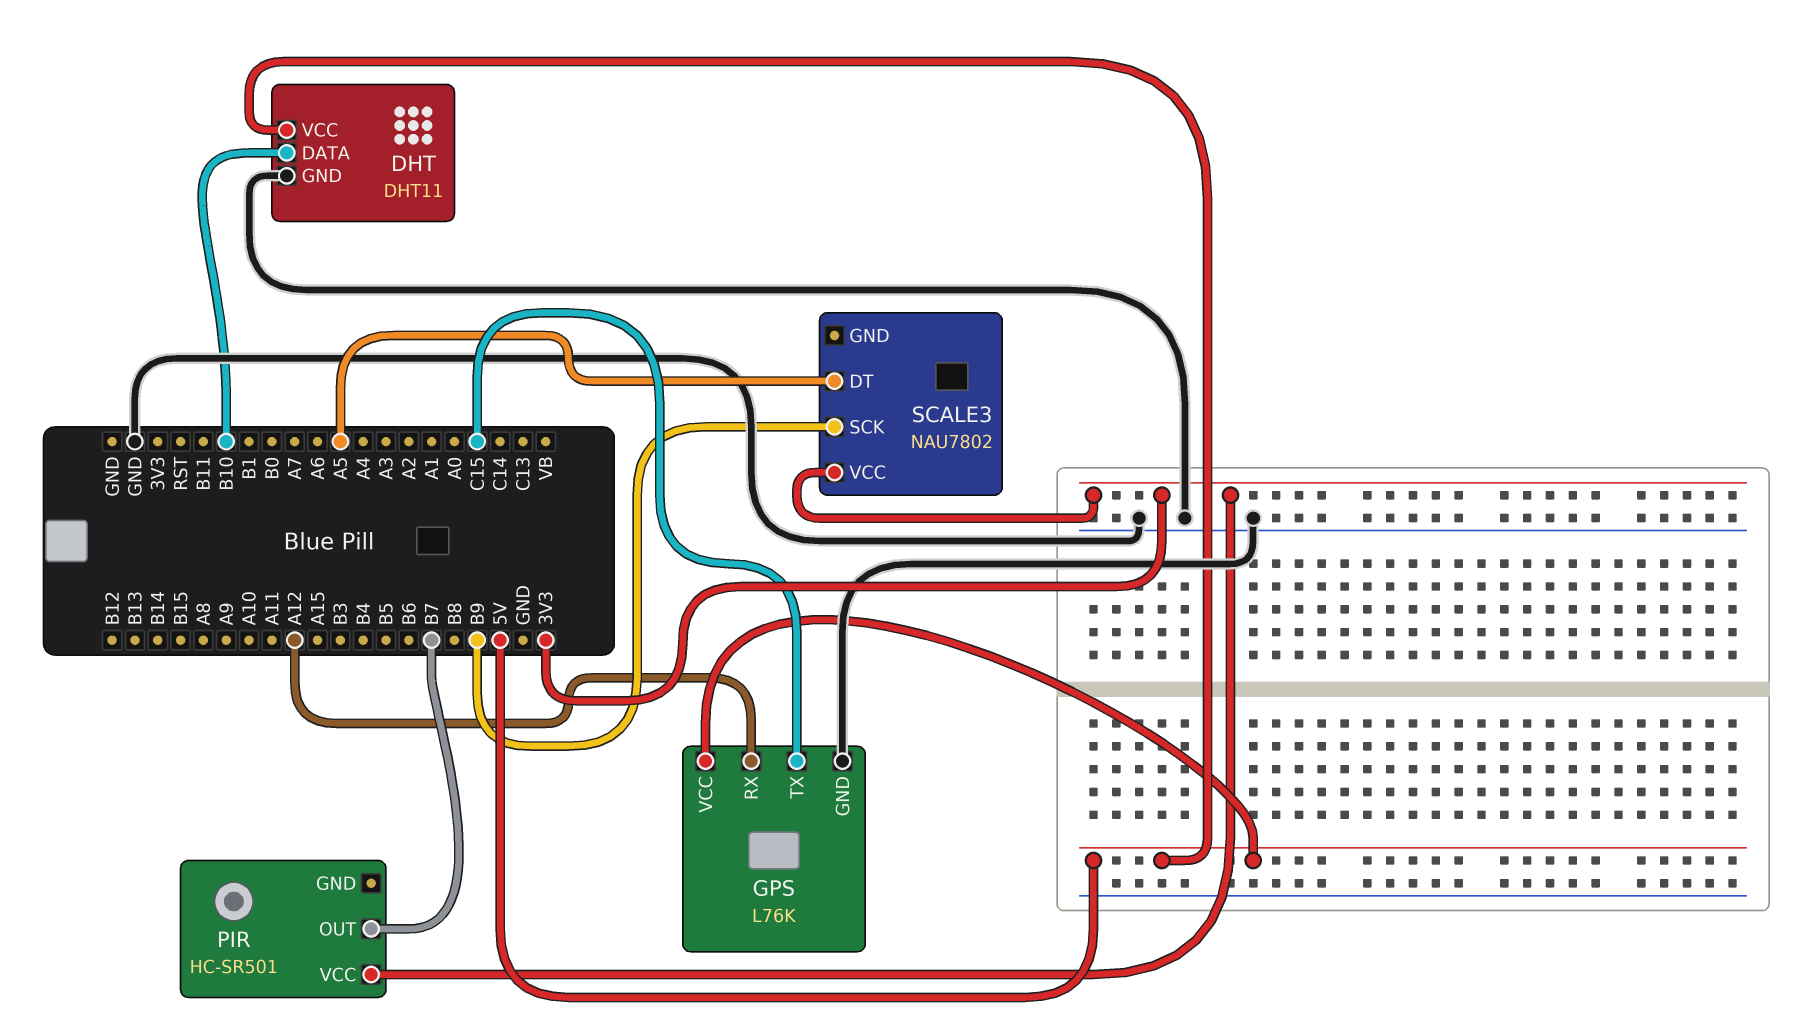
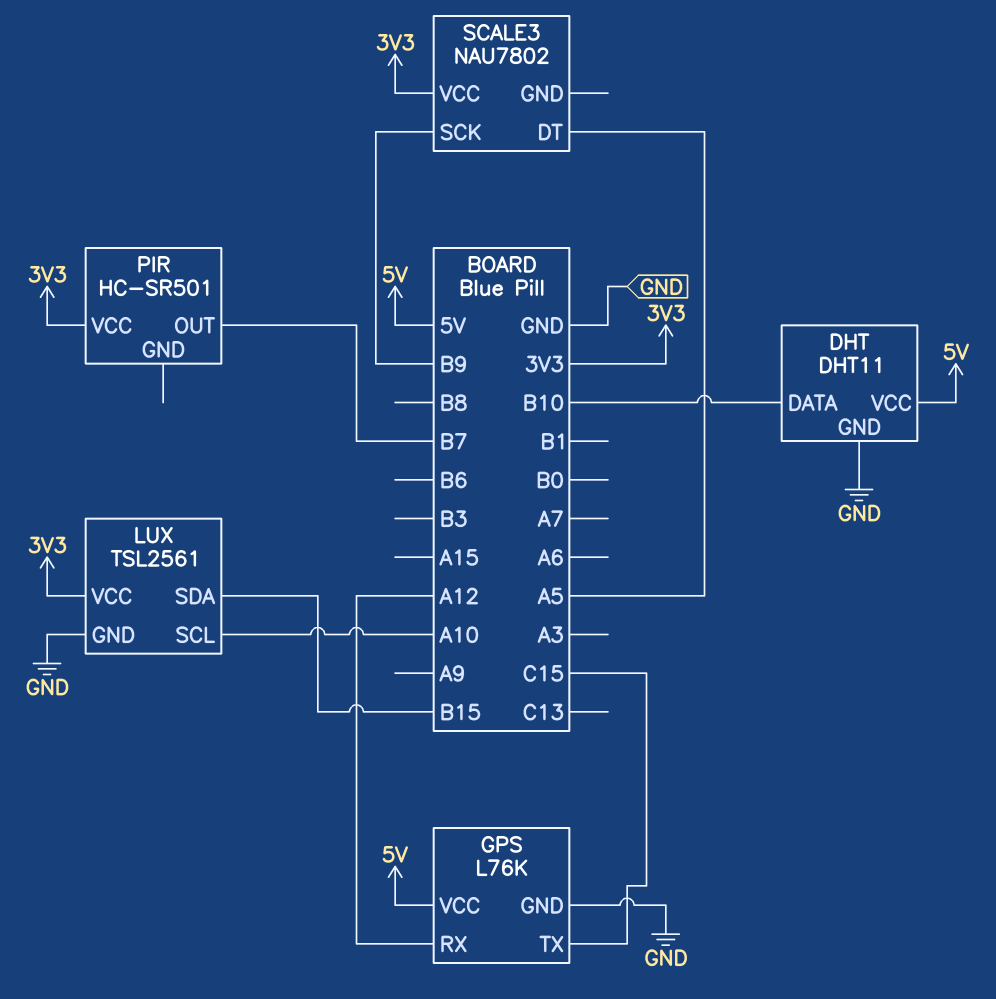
LUX: none -> TSL2561
LUX pin GND: none -> GND
LUX pin SCL: none -> A10
LUX pin SDA: none -> B15
LUX pin VCC: none -> 3V3

